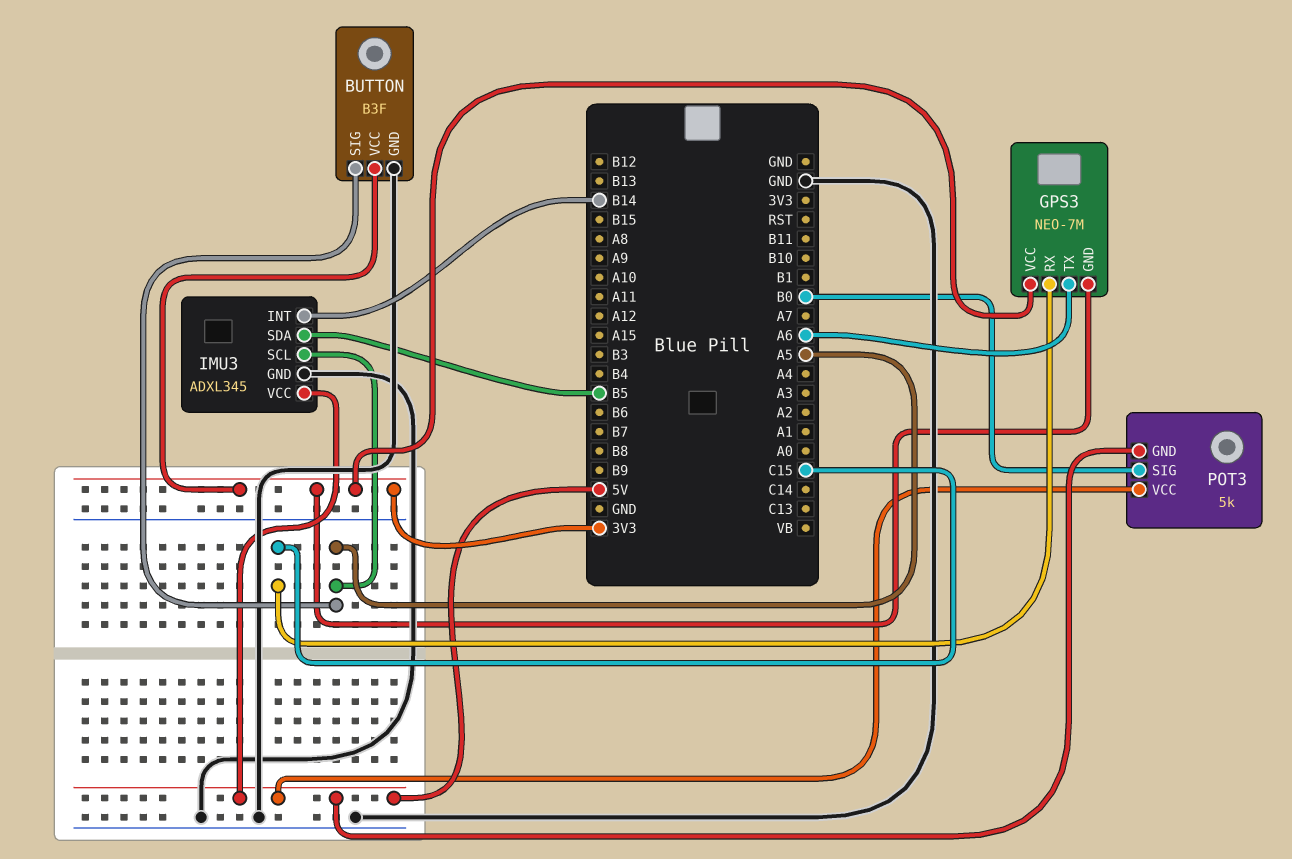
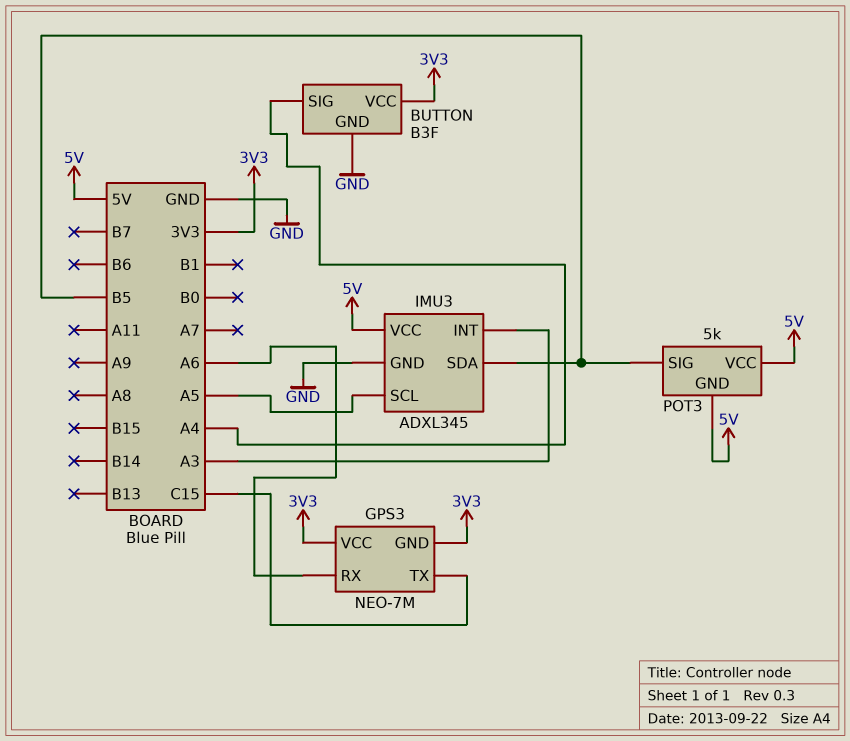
BUTTON pin SIG: A5 -> A4
GPS3 pin RX: C15 -> A6
GPS3 pin TX: A6 -> C15
IMU3 pin INT: B14 -> A3
POT3 pin SIG: B0 -> B5

